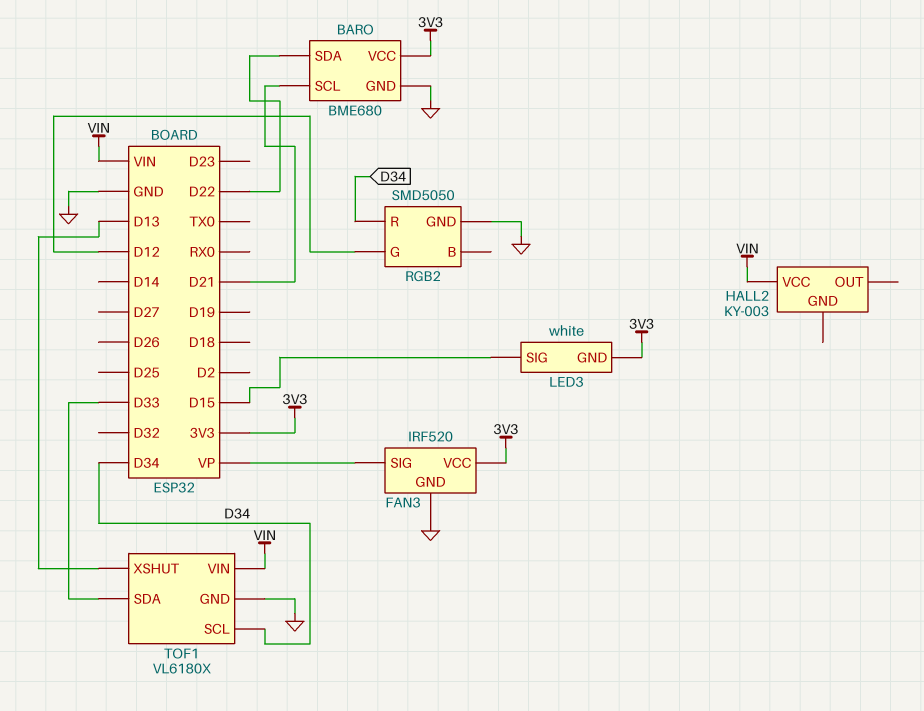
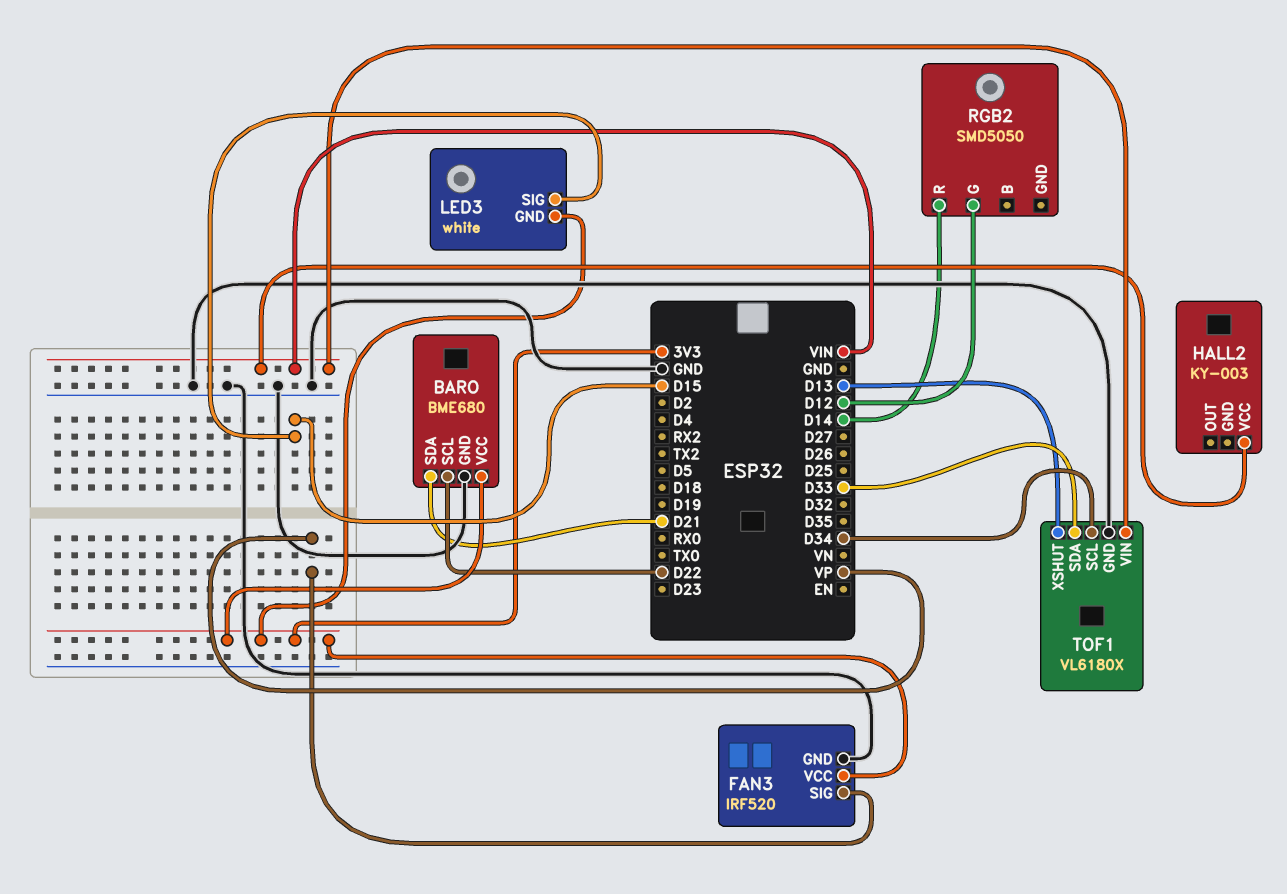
BARO pin SCL: D21 -> D22
BARO pin SDA: D22 -> D21
RGB2 pin GND: GND -> none
RGB2 pin R: D34 -> D14

